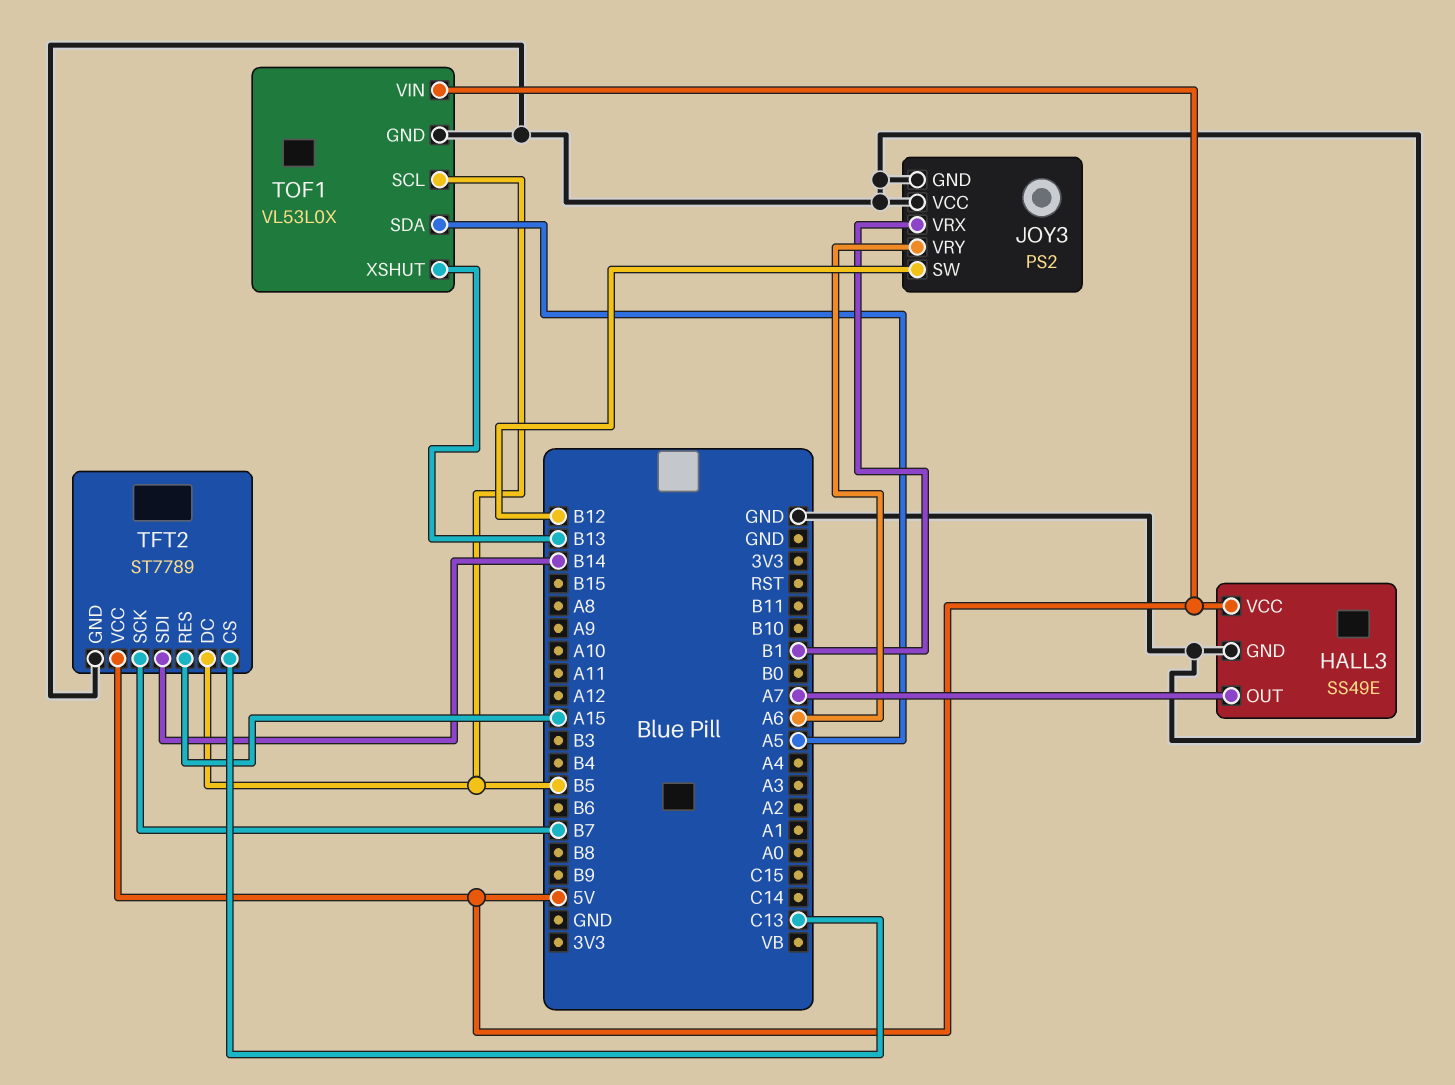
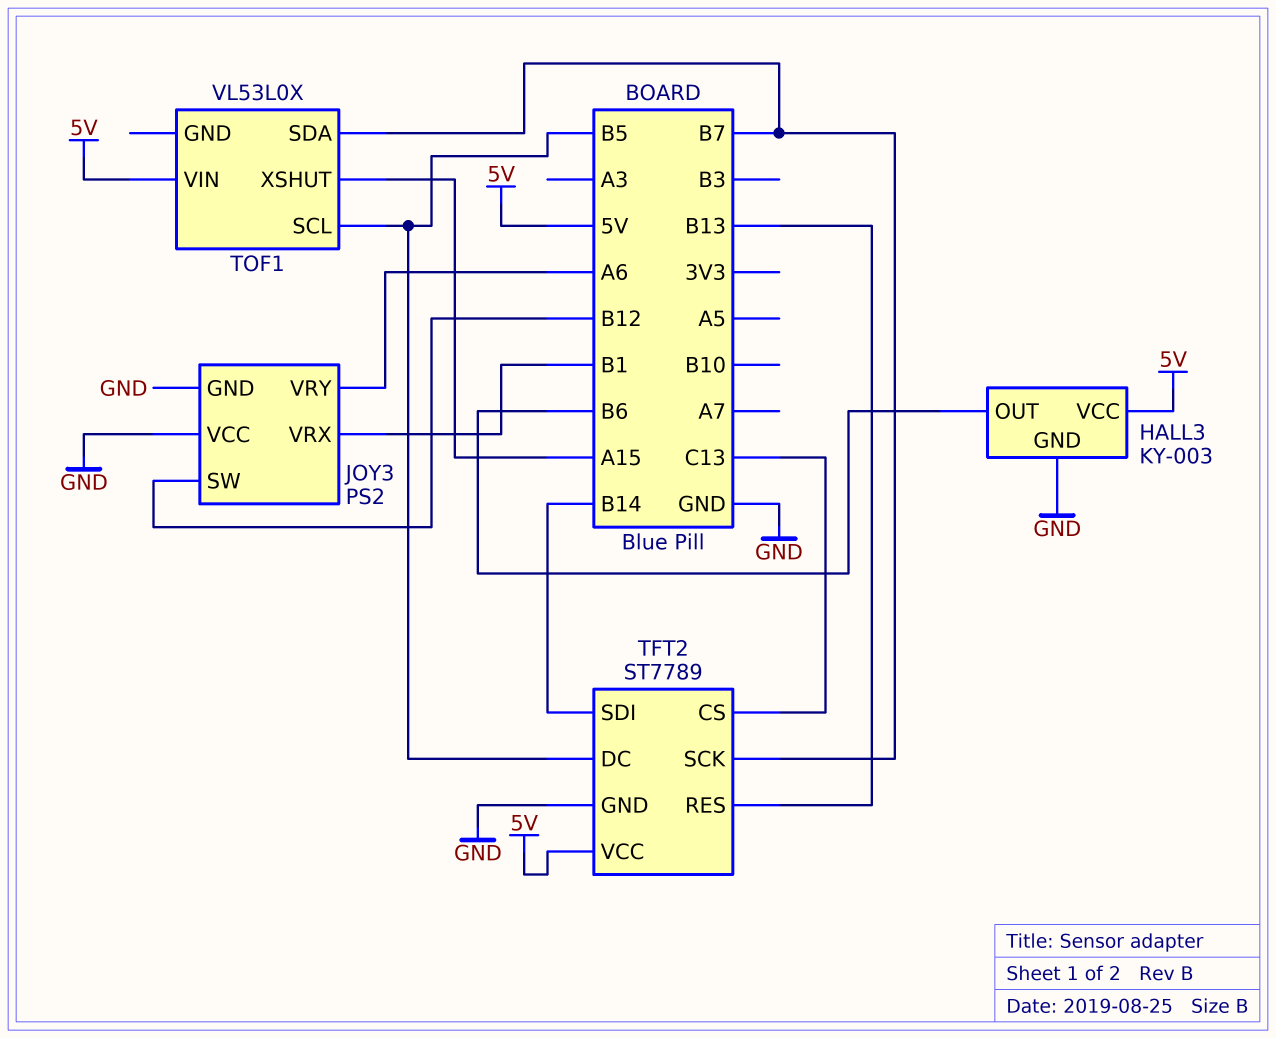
HALL3: SS49E -> KY-003
HALL3 pin OUT: A7 -> B6
TFT2 pin RES: A15 -> B13
TOF1 pin GND: GND -> none
TOF1 pin SDA: A5 -> B7
TOF1 pin XSHUT: B13 -> A15

